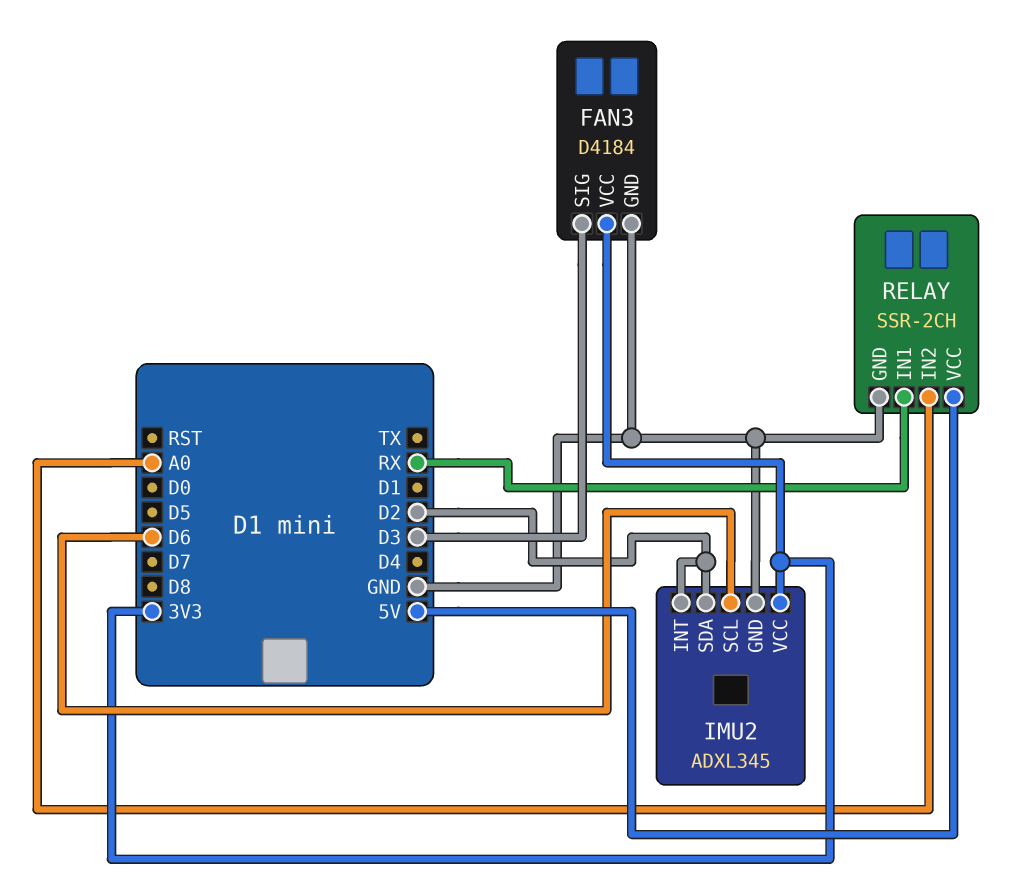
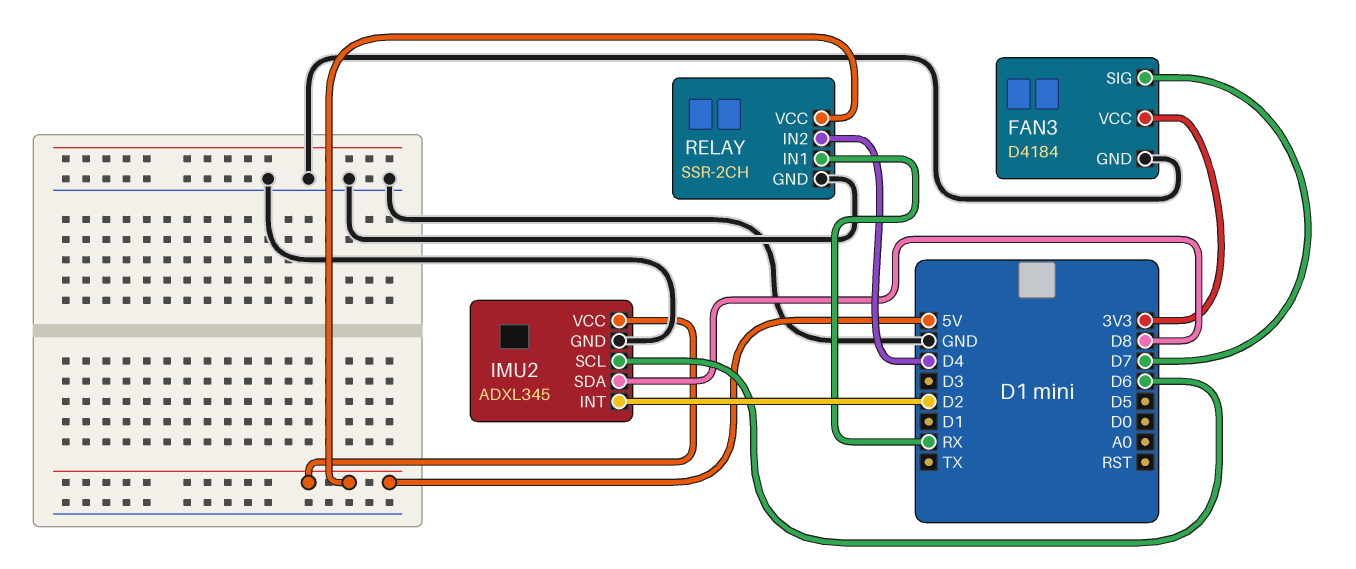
FAN3 pin SIG: D3 -> D7
IMU2 pin SDA: D2 -> D8
IMU2 pin VCC: 3V3 -> 5V
RELAY pin IN2: A0 -> D4

